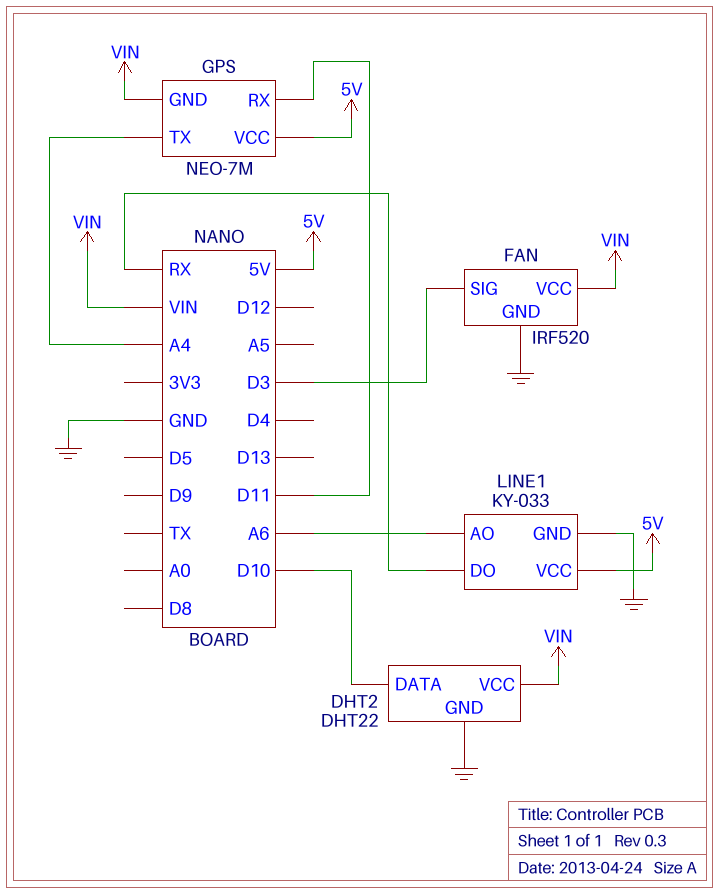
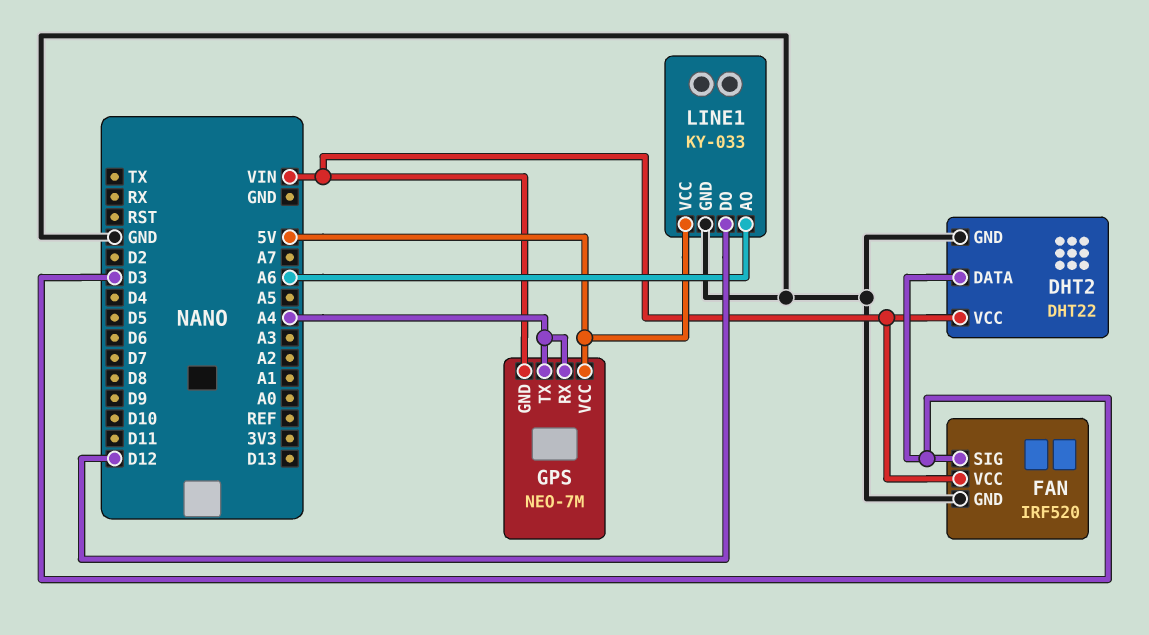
DHT2 pin DATA: D10 -> D3
GPS pin RX: D11 -> A4
LINE1 pin DO: RX -> D12

